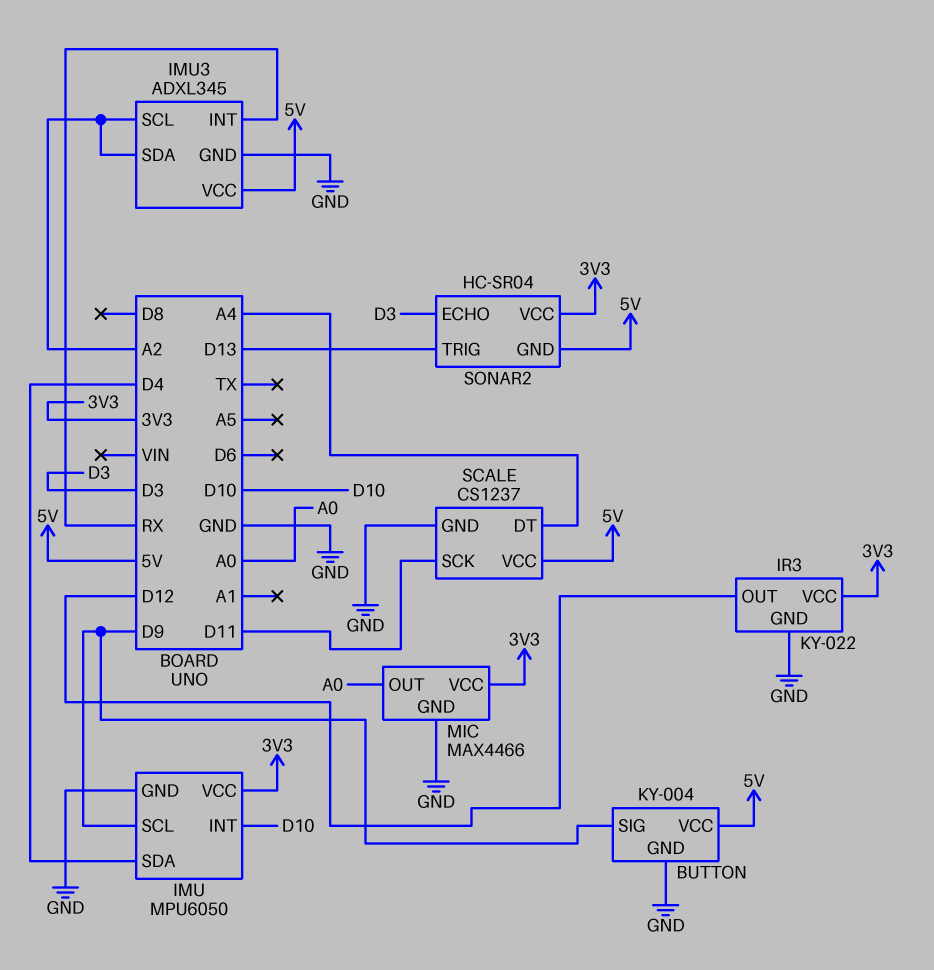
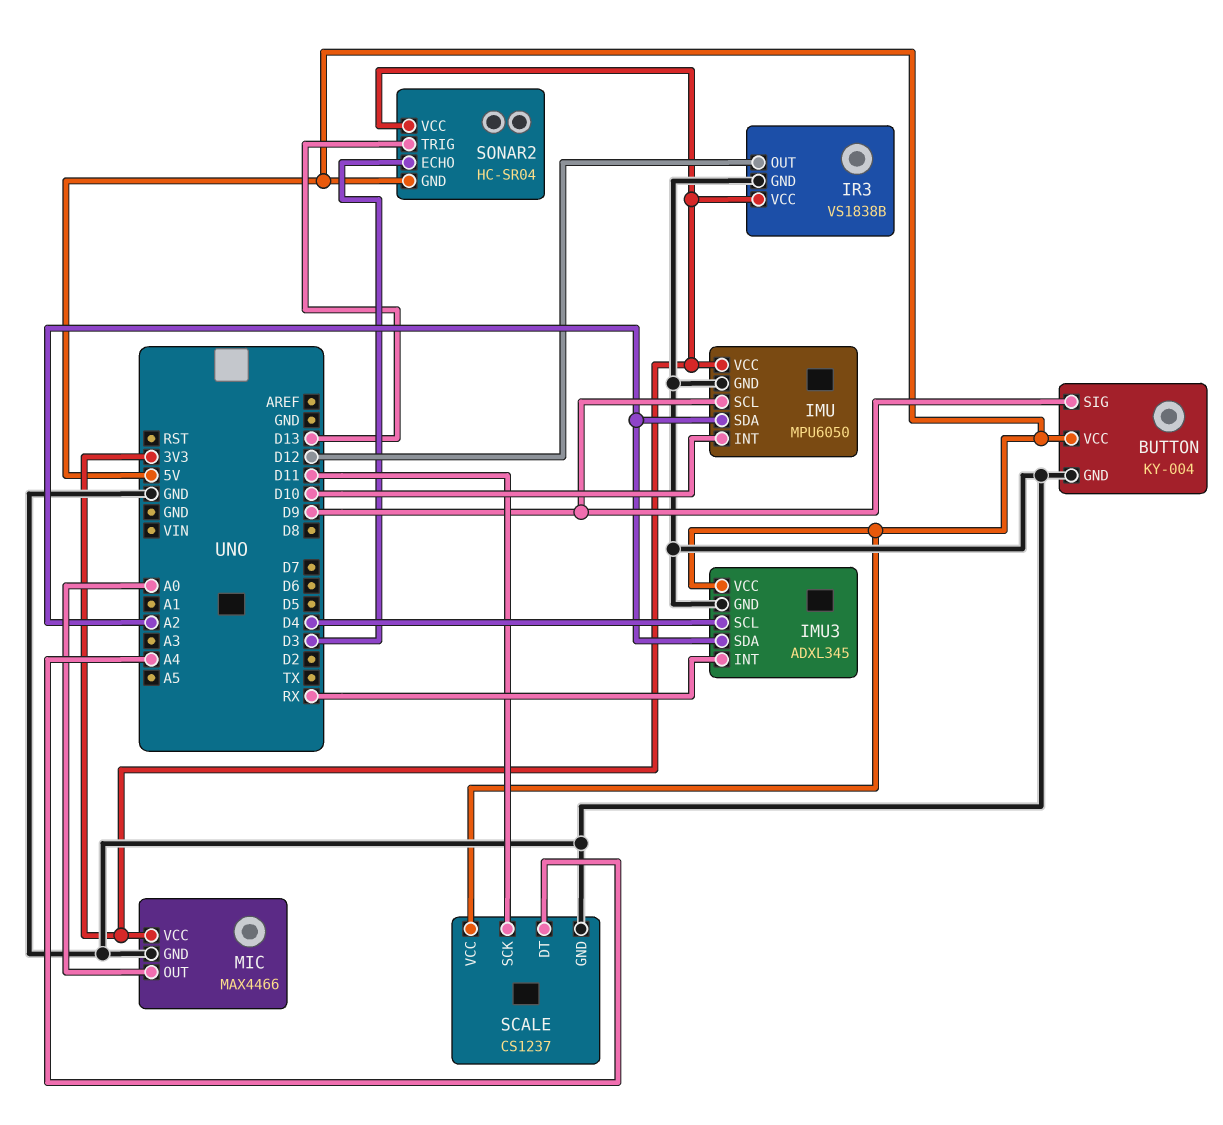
IMU pin SDA: D4 -> A2
IMU3 pin SCL: A2 -> D4
IR3: KY-022 -> VS1838B

